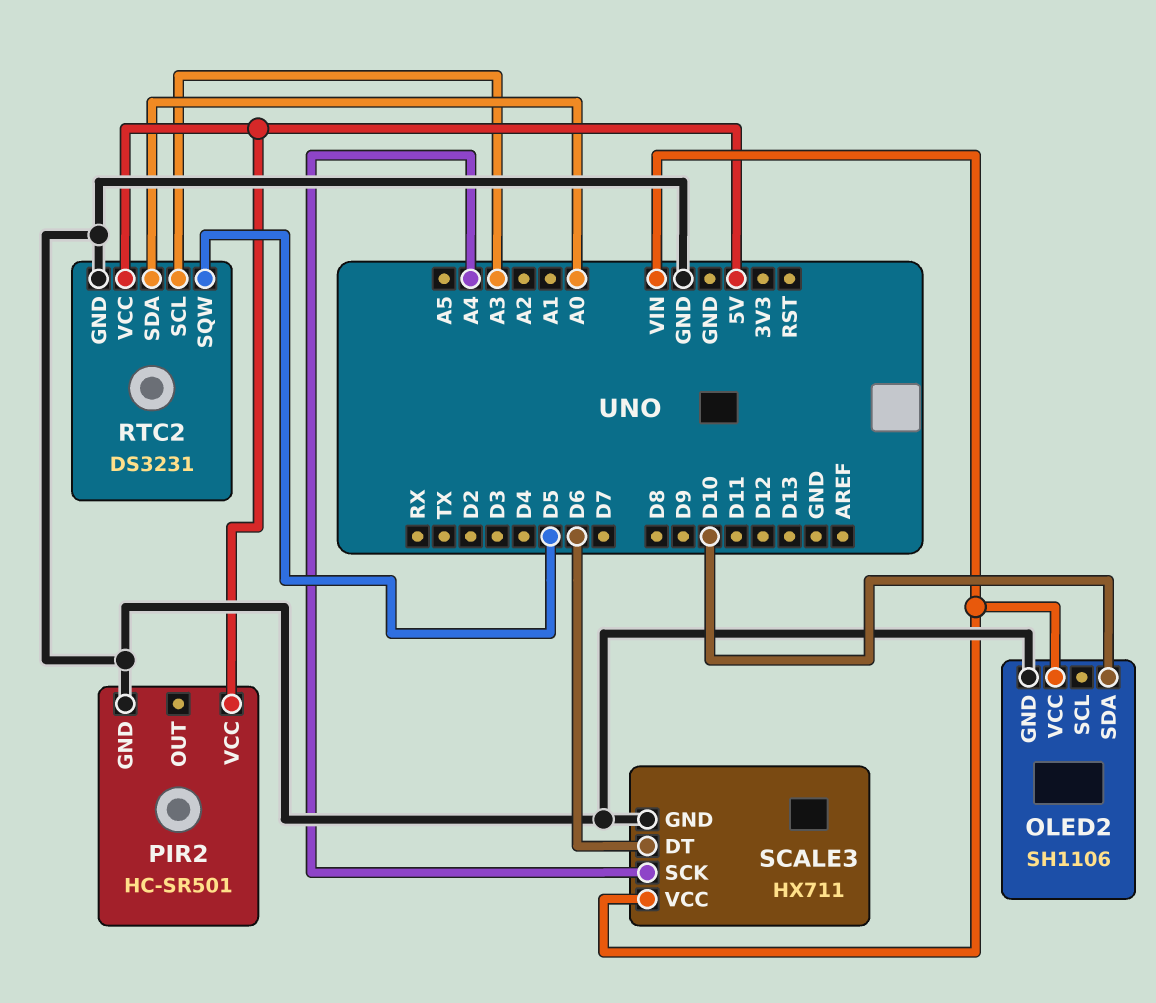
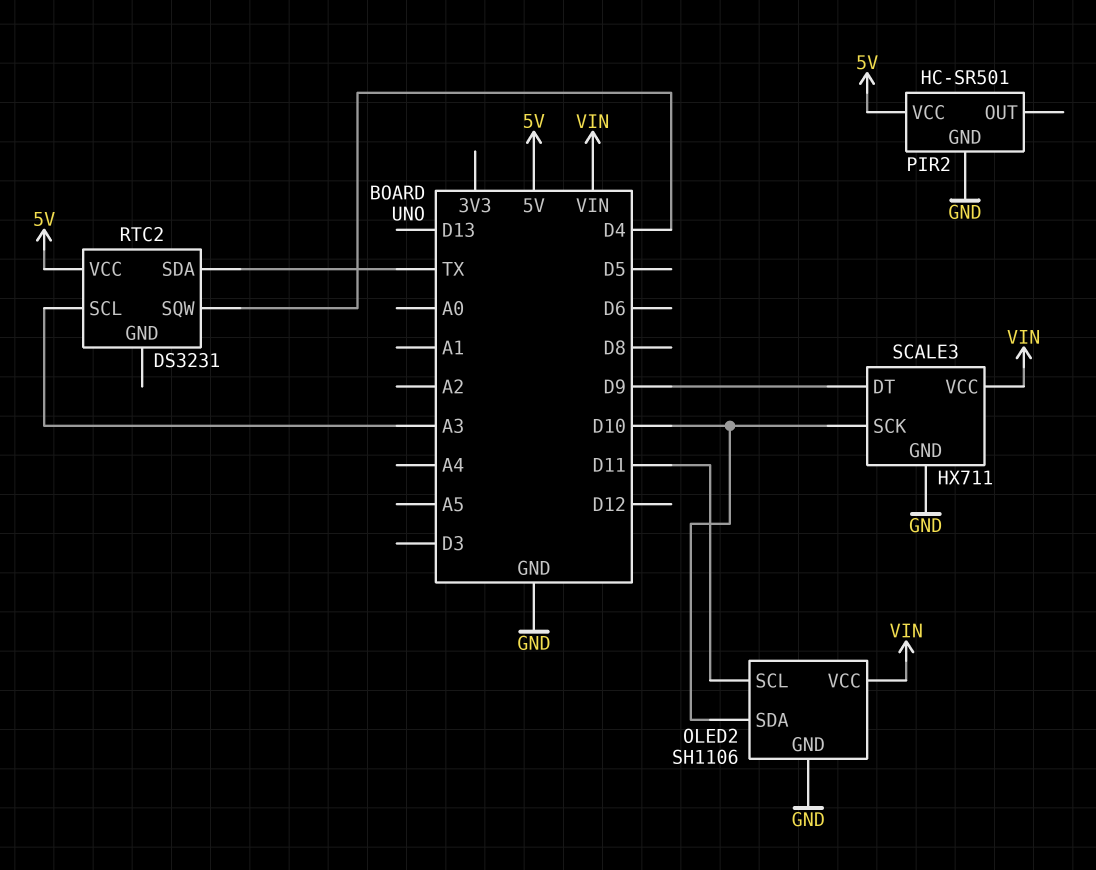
OLED2 pin SCL: none -> D11
RTC2 pin GND: GND -> none
RTC2 pin SDA: A0 -> TX
RTC2 pin SQW: D5 -> D4
SCALE3 pin DT: D6 -> D9
SCALE3 pin SCK: A4 -> D10

